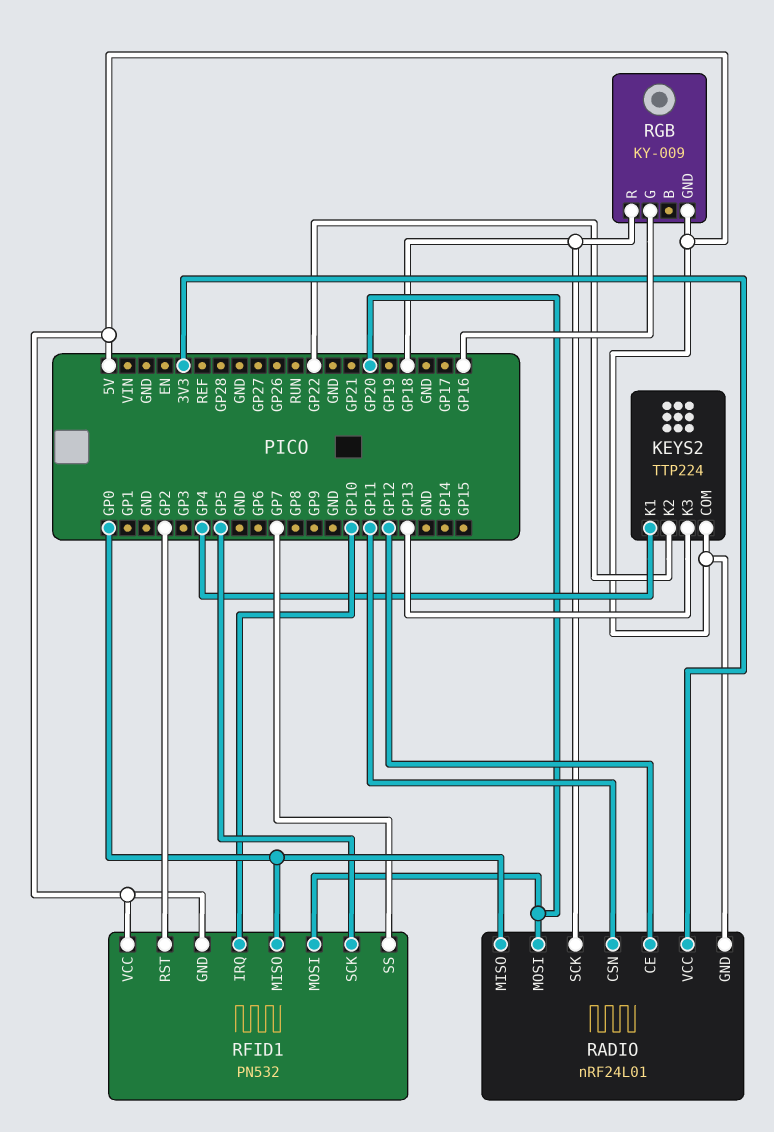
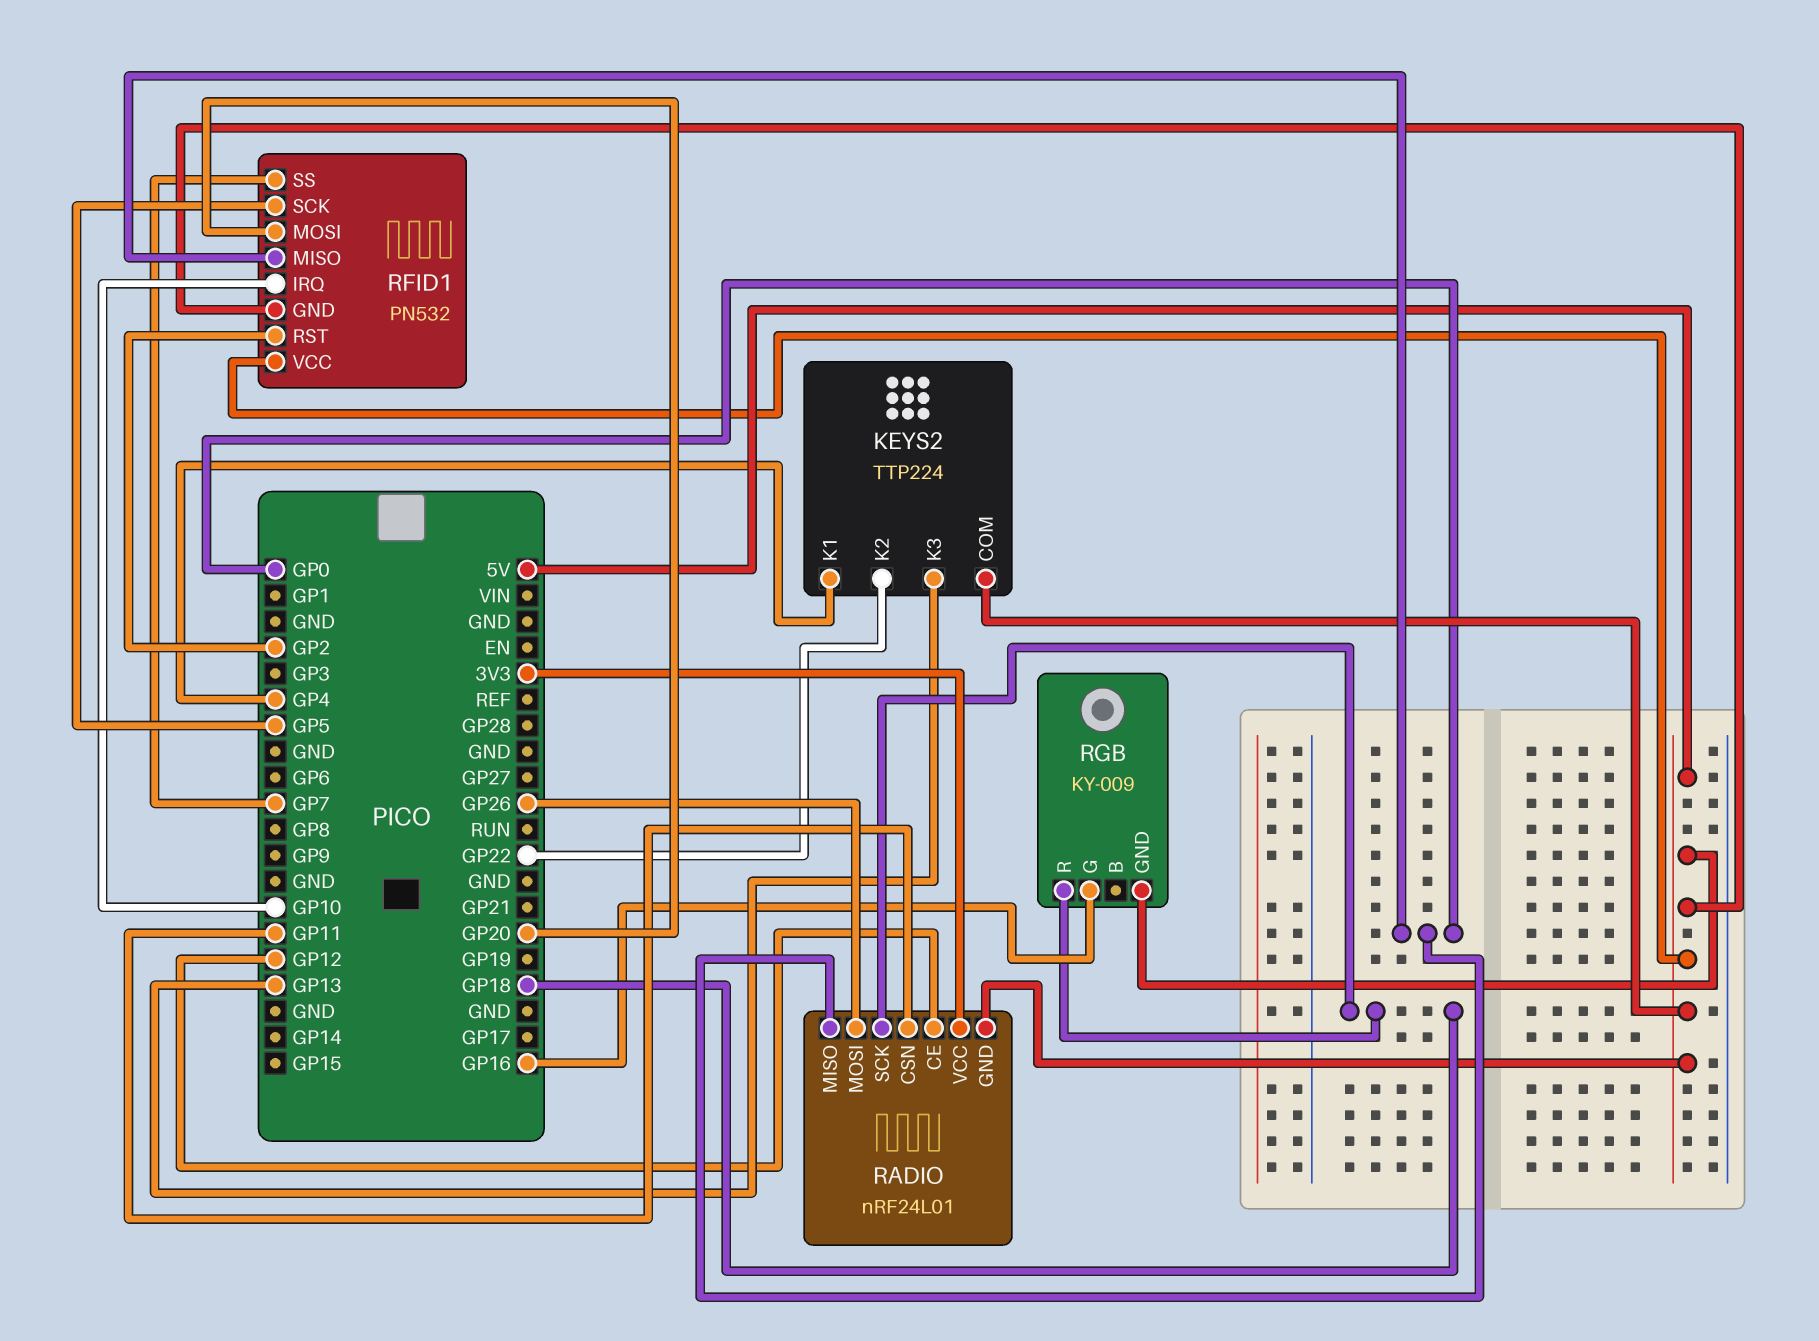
RADIO pin MOSI: GP20 -> GP26

